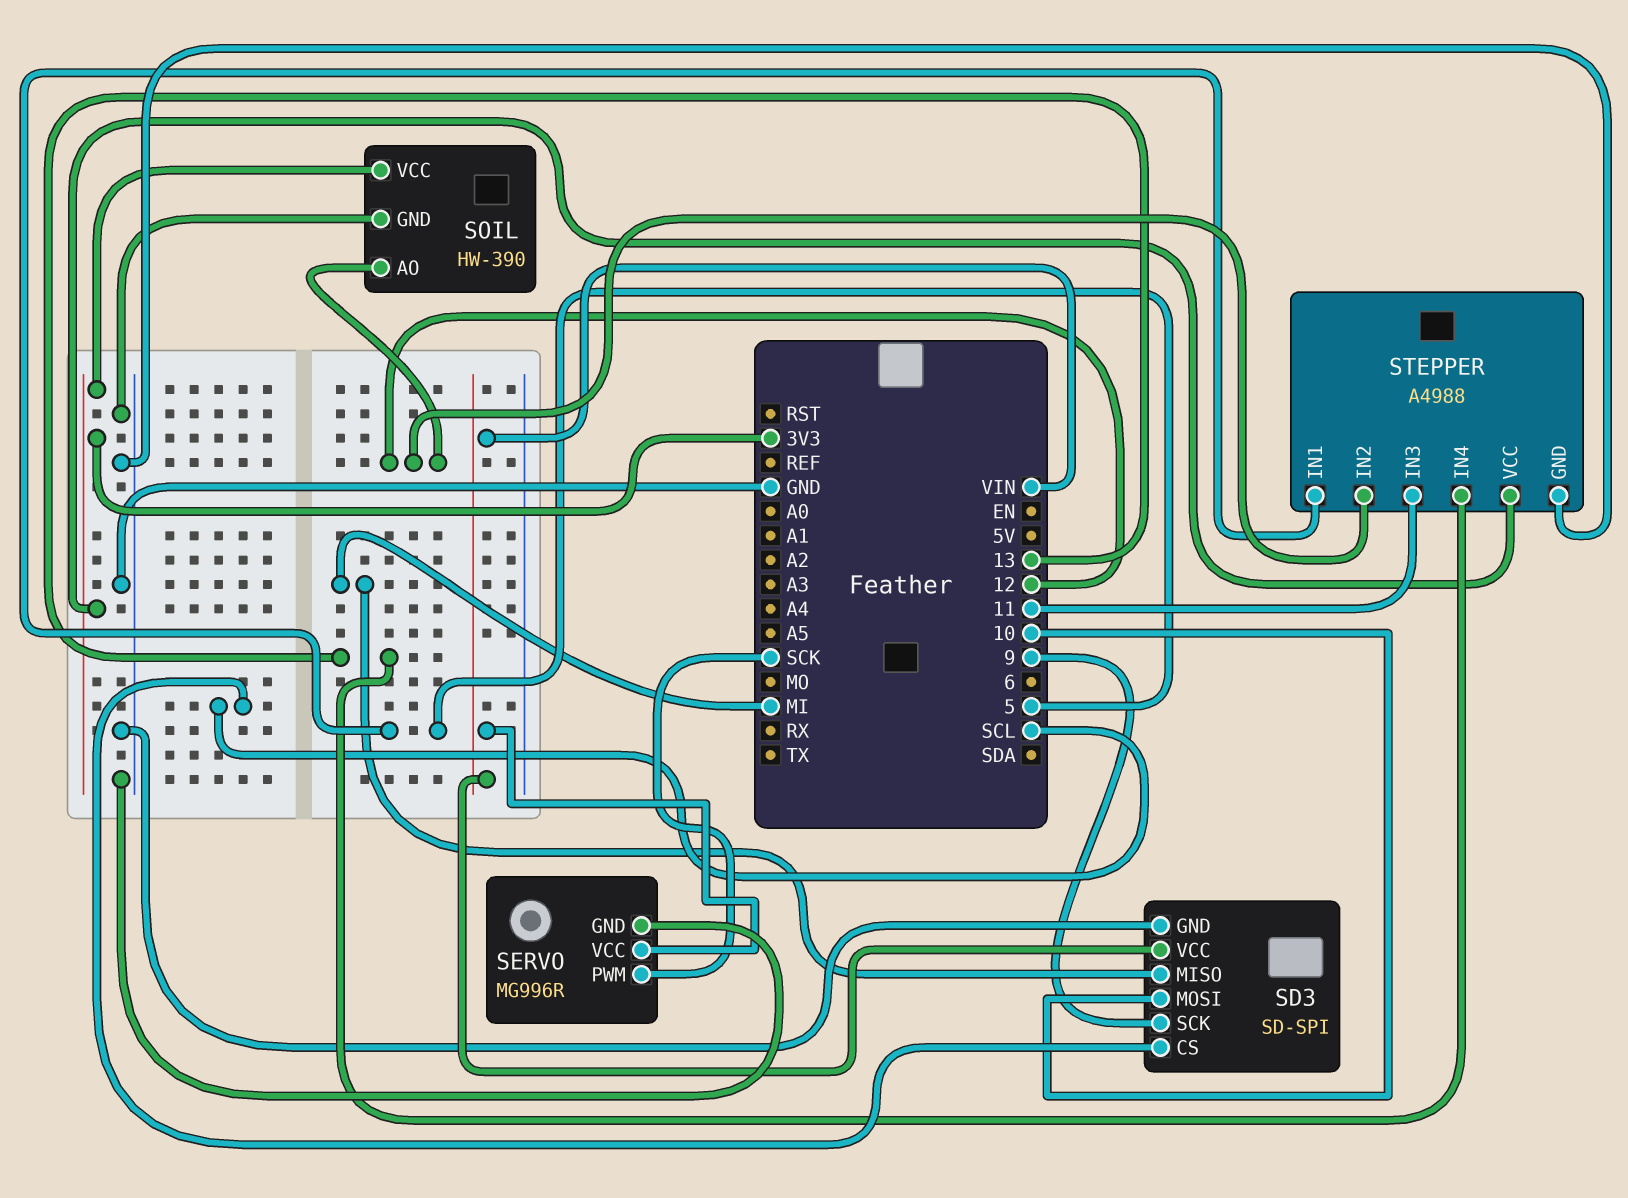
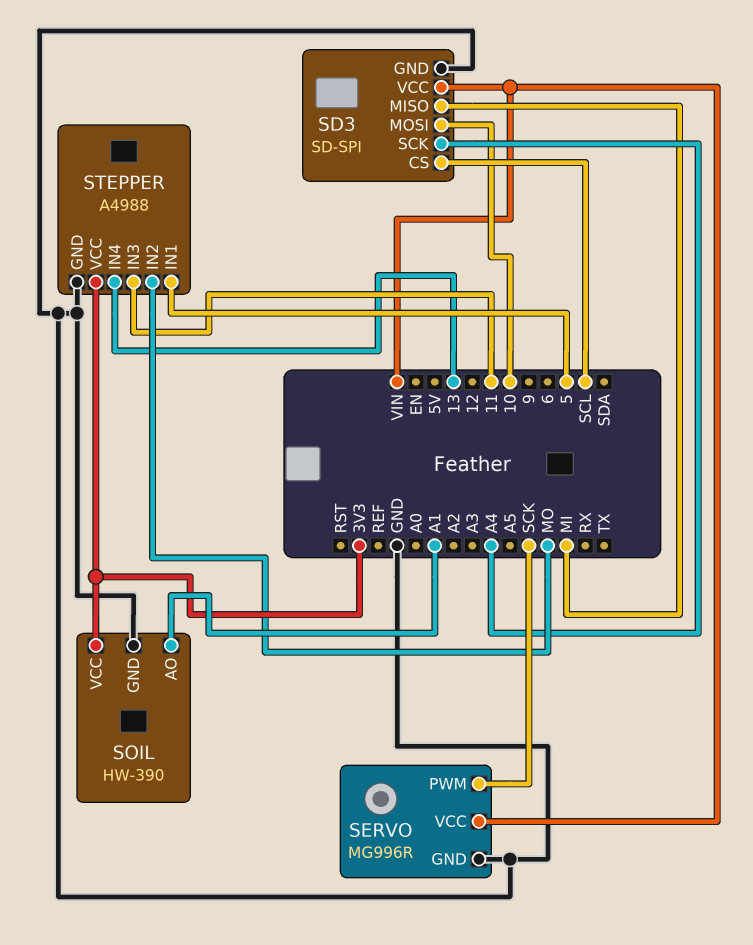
SD3 pin SCK: 9 -> A4
SOIL pin AO: 12 -> A1
STEPPER pin IN2: 12 -> MO

